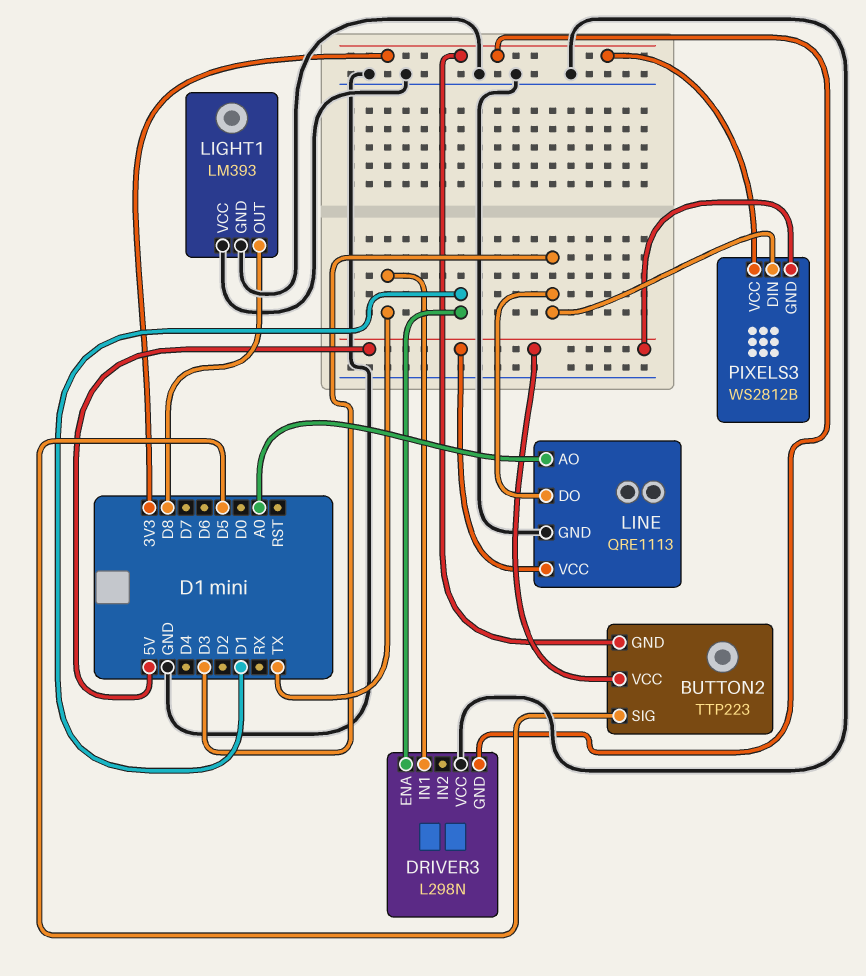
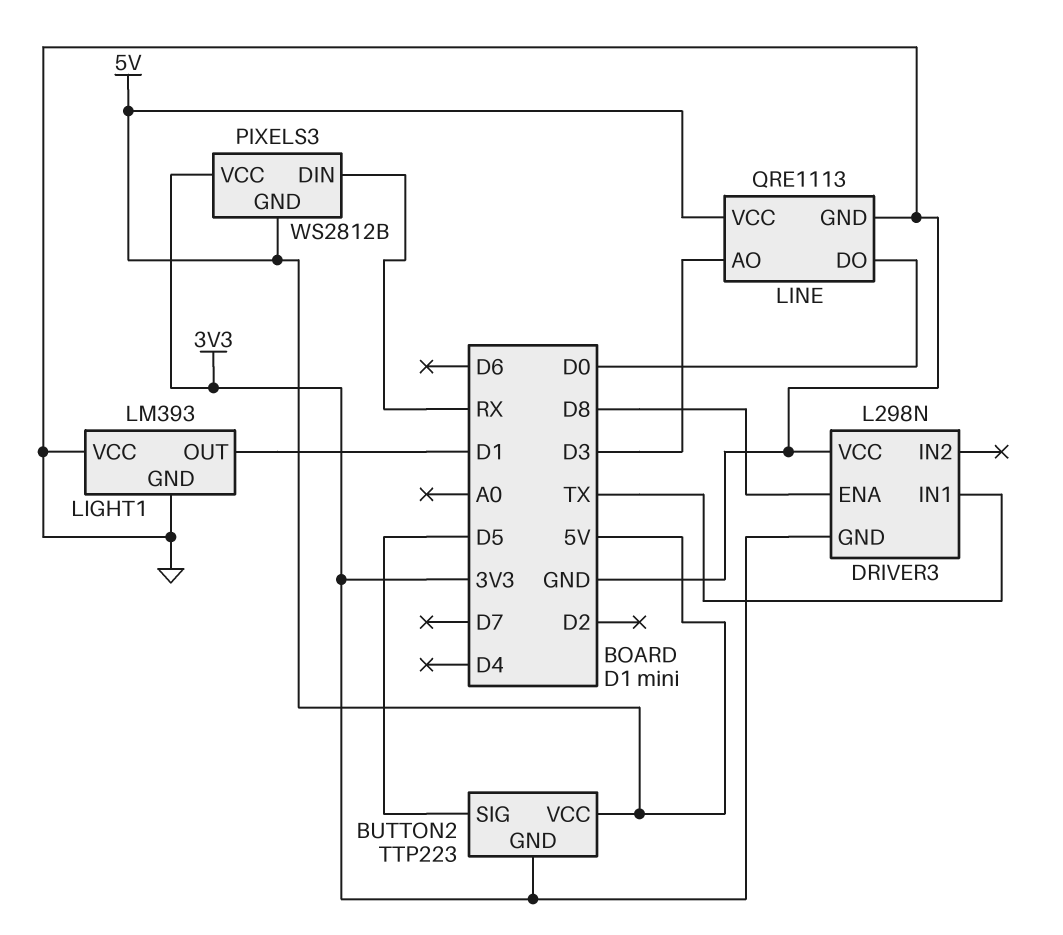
DRIVER3 pin ENA: D1 -> D8
LIGHT1 pin OUT: D8 -> D1
LINE pin AO: A0 -> D3
LINE pin DO: D3 -> D0
PIXELS3 pin DIN: D3 -> RX

